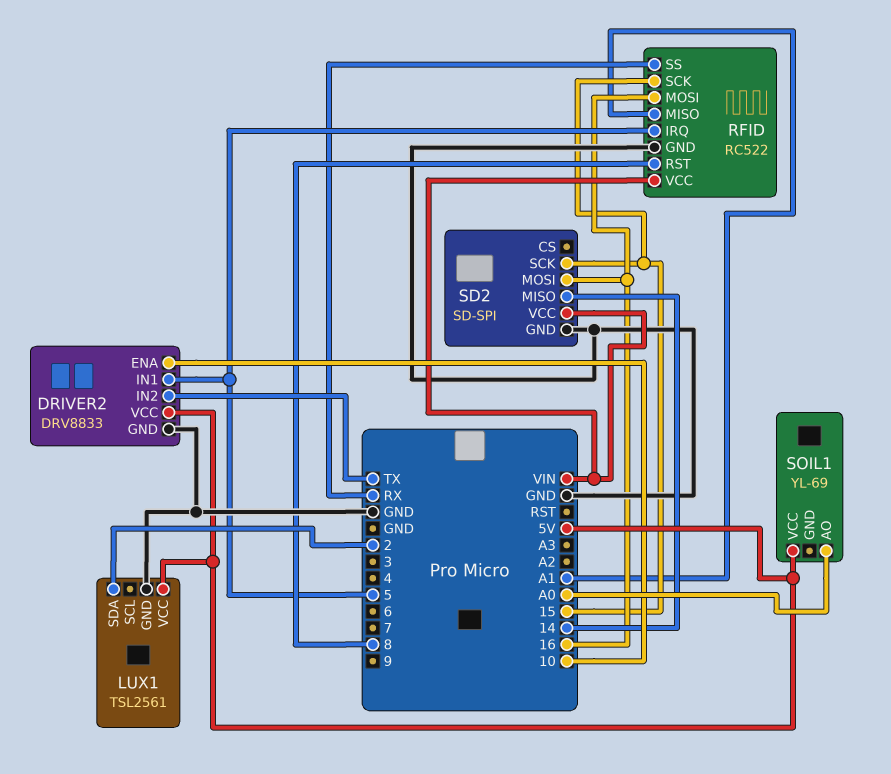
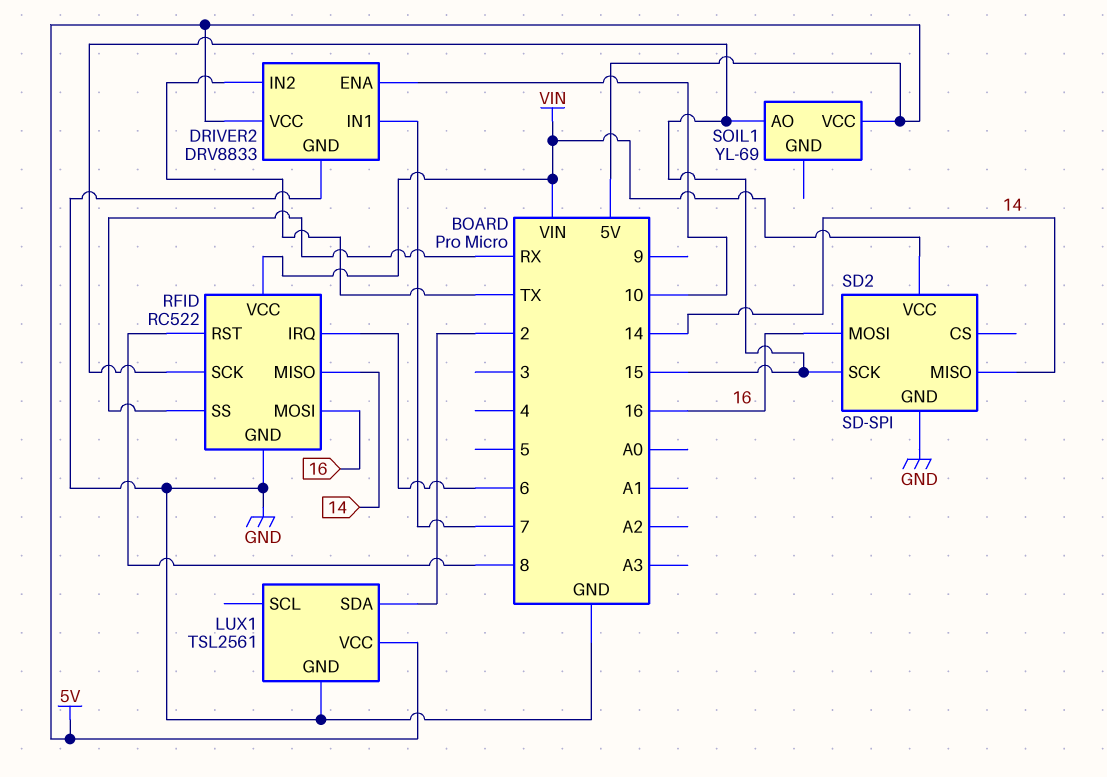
DRIVER2 pin IN1: 5 -> 7
RFID pin IRQ: 5 -> 6
RFID pin MISO: A1 -> 14
SOIL1 pin AO: A0 -> 15

